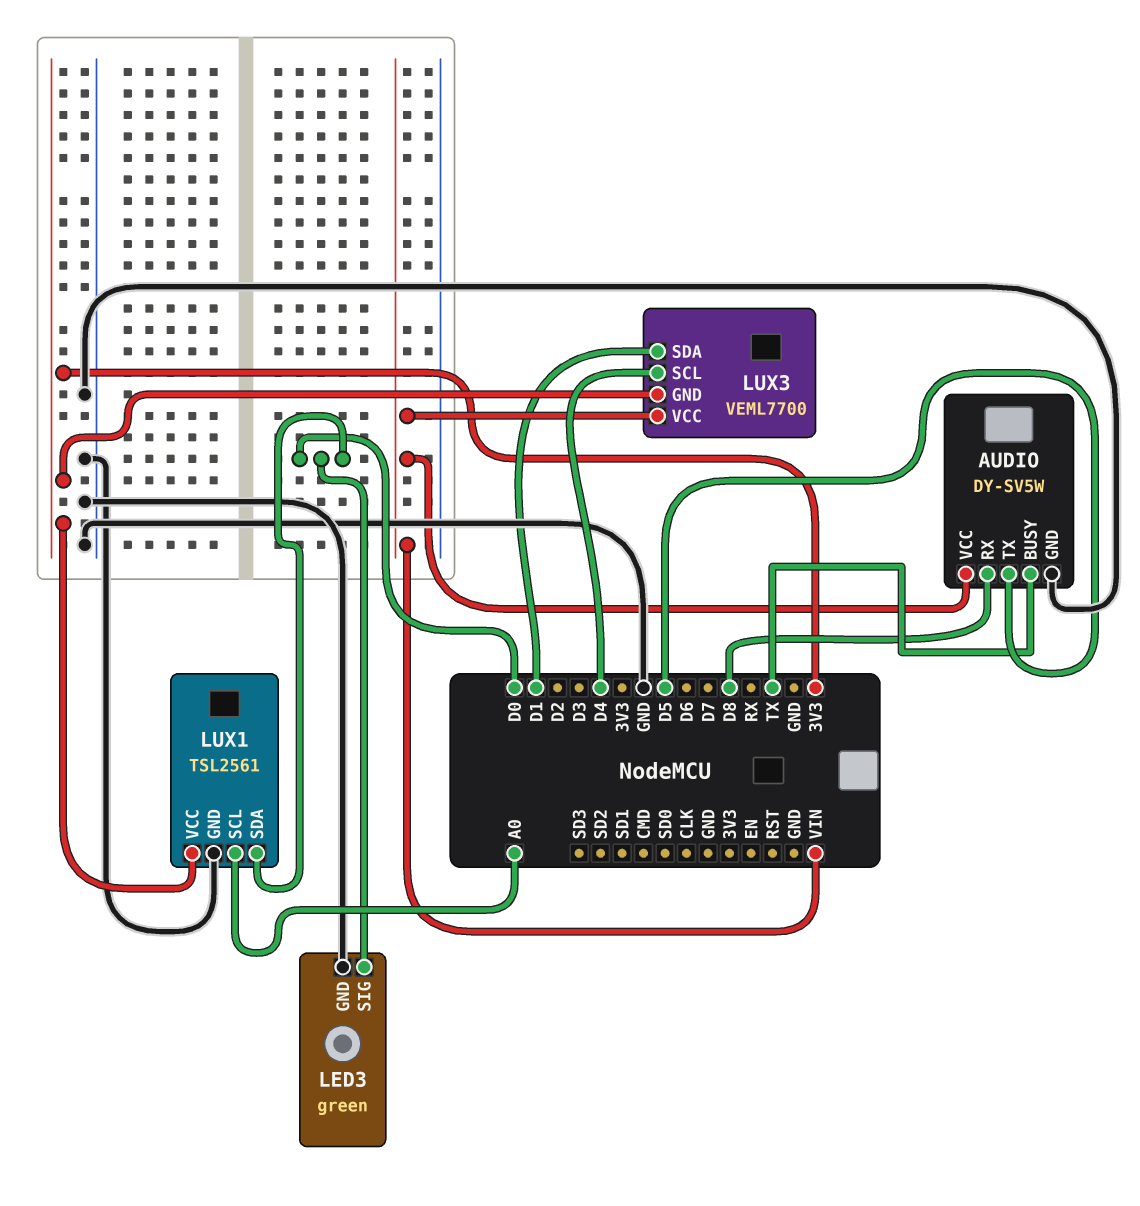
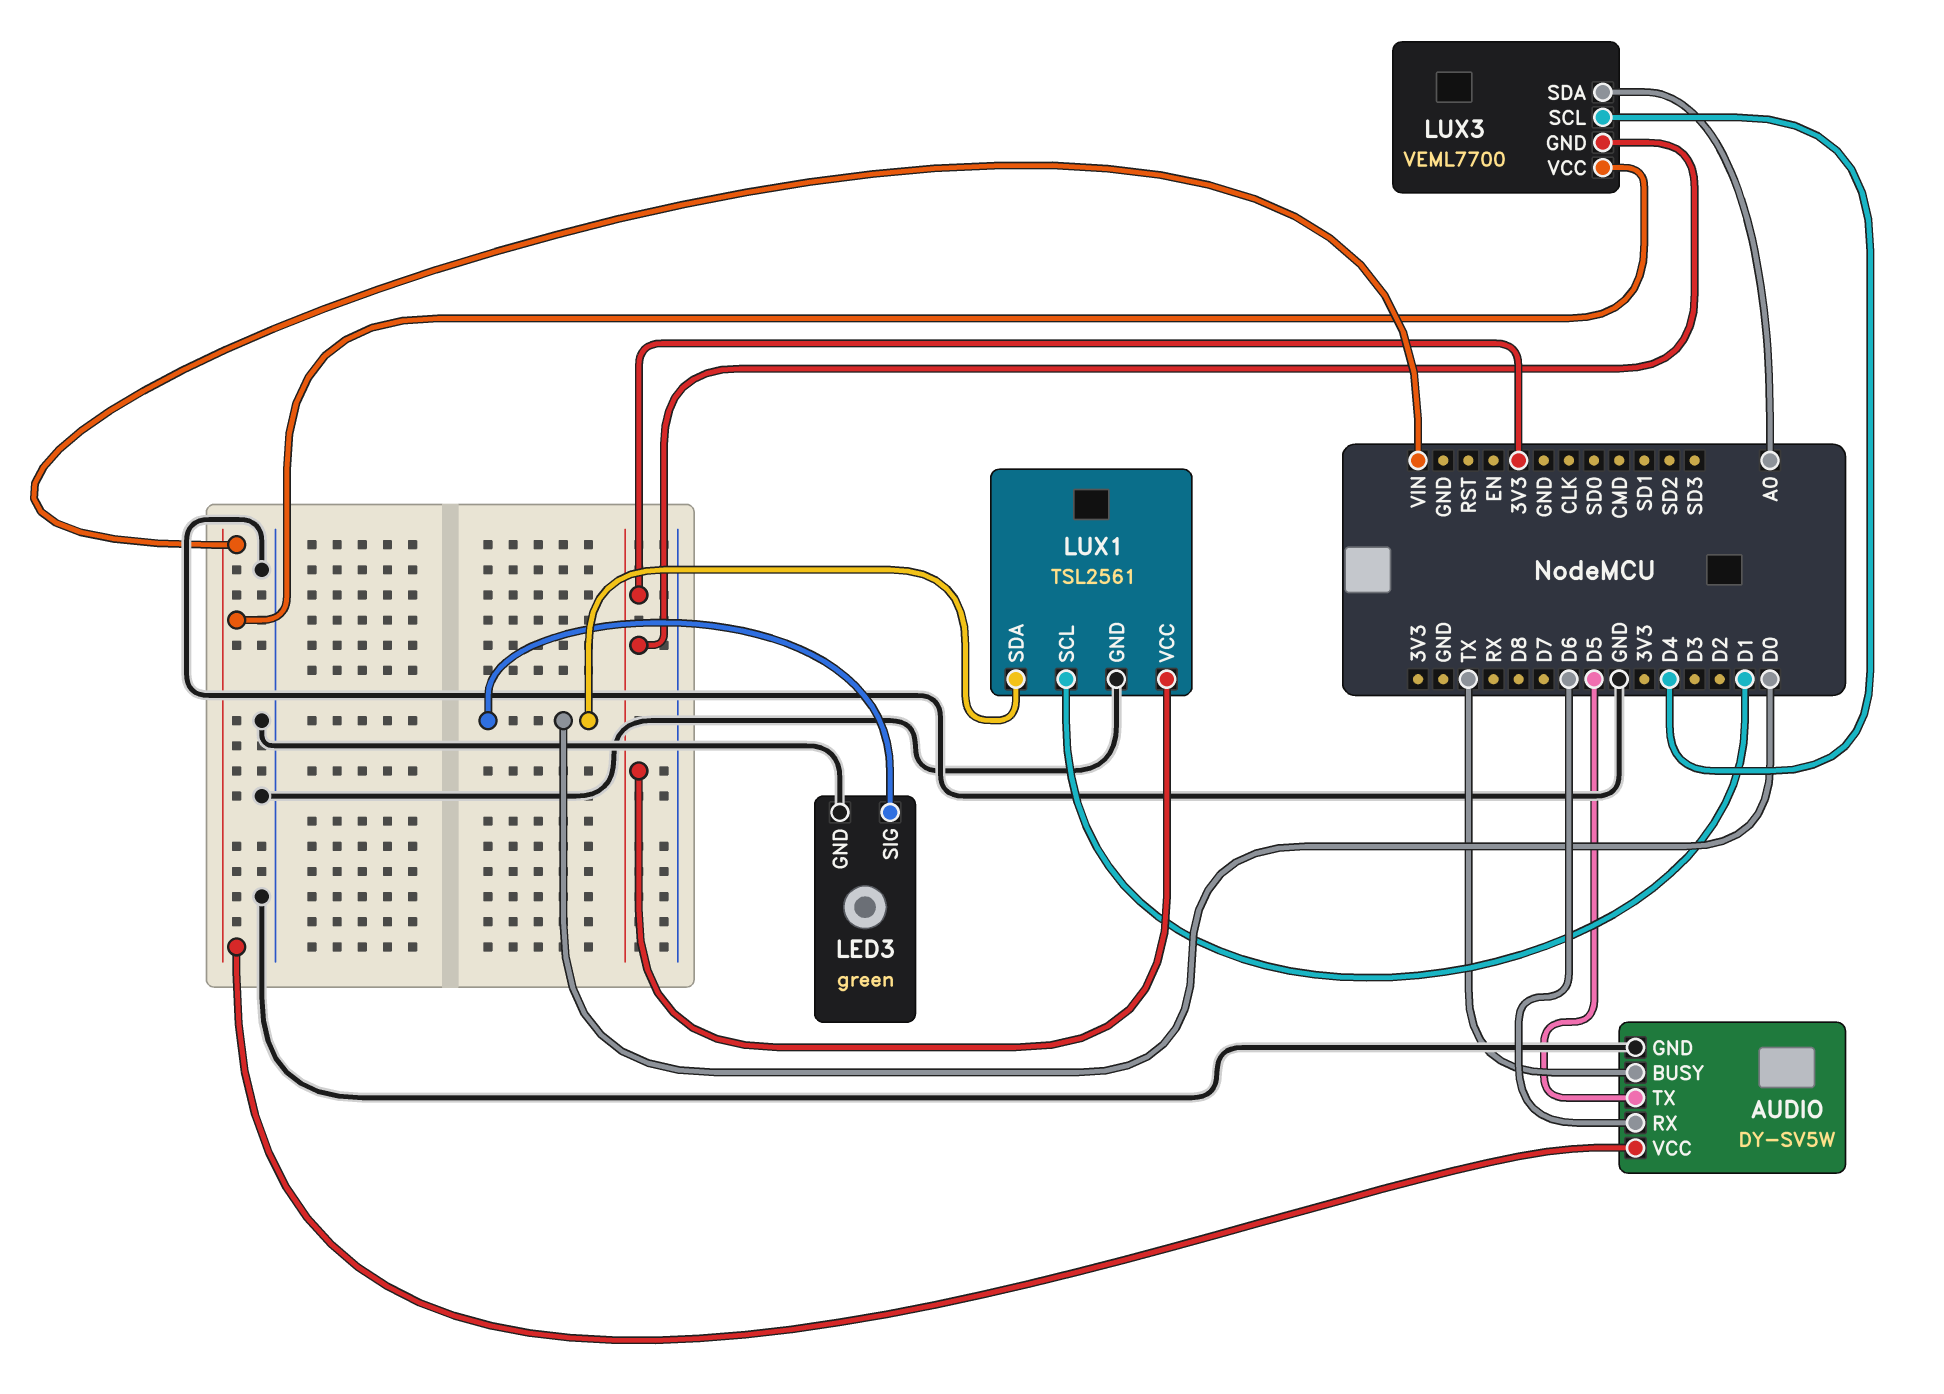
AUDIO pin RX: D8 -> D6
LUX1 pin SCL: A0 -> D1
LUX3 pin SDA: D1 -> A0

